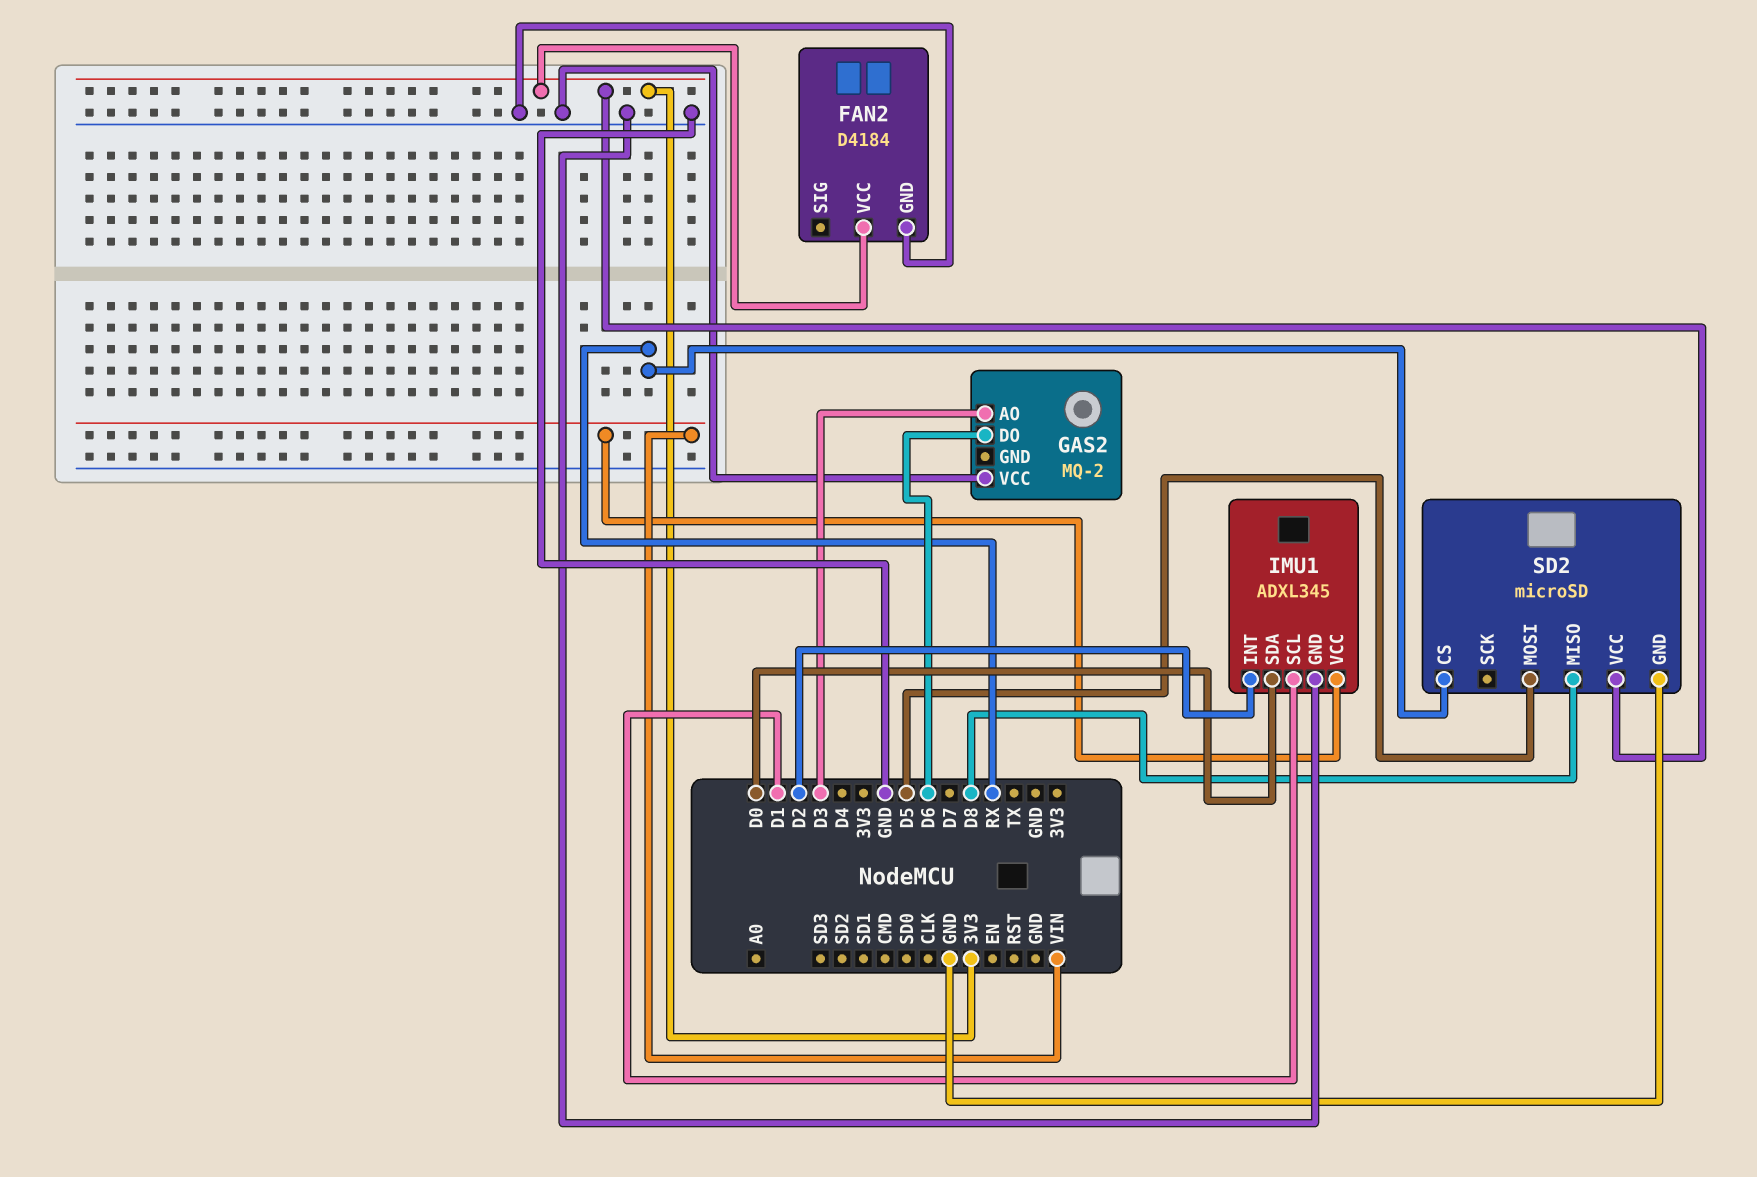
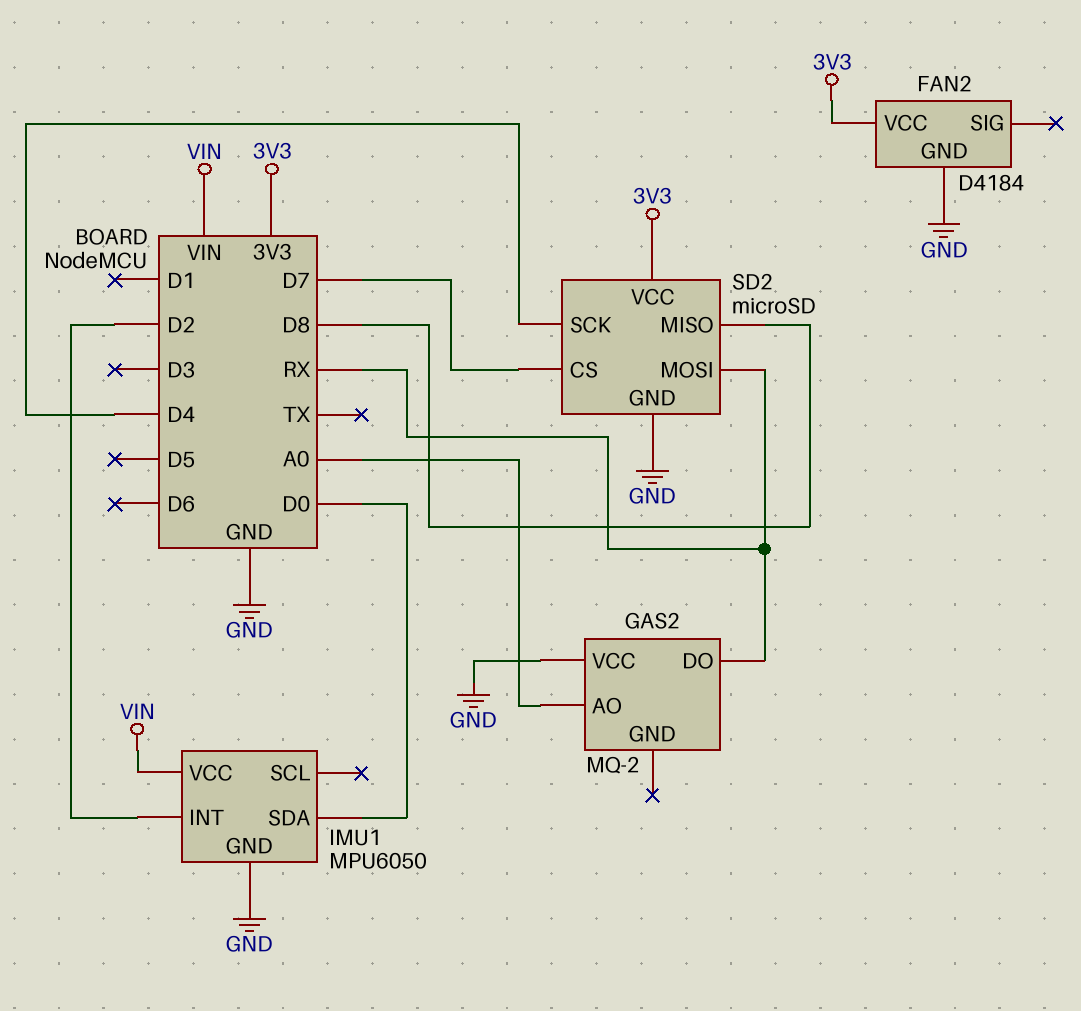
GAS2 pin AO: D3 -> A0
GAS2 pin DO: D6 -> RX
IMU1: ADXL345 -> MPU6050
IMU1 pin SCL: D1 -> none
SD2 pin CS: RX -> D7
SD2 pin MOSI: D5 -> RX
SD2 pin SCK: none -> D4

